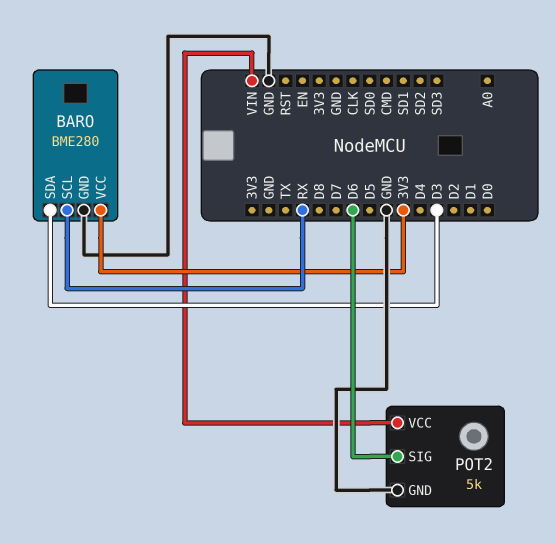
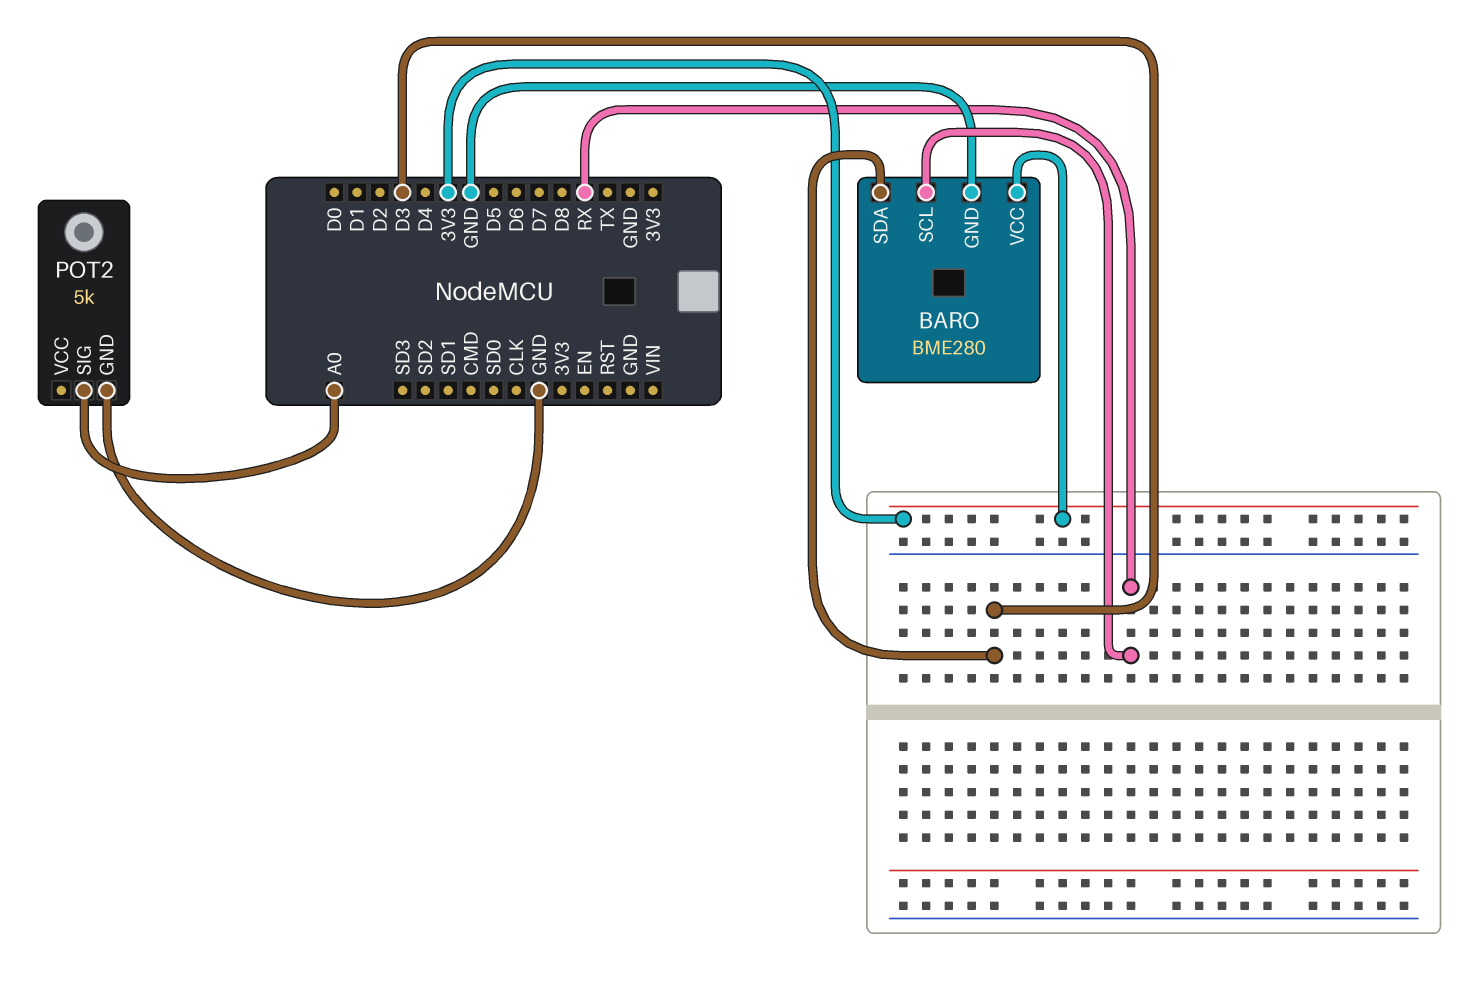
POT2 pin SIG: D6 -> A0
POT2 pin VCC: VIN -> none

